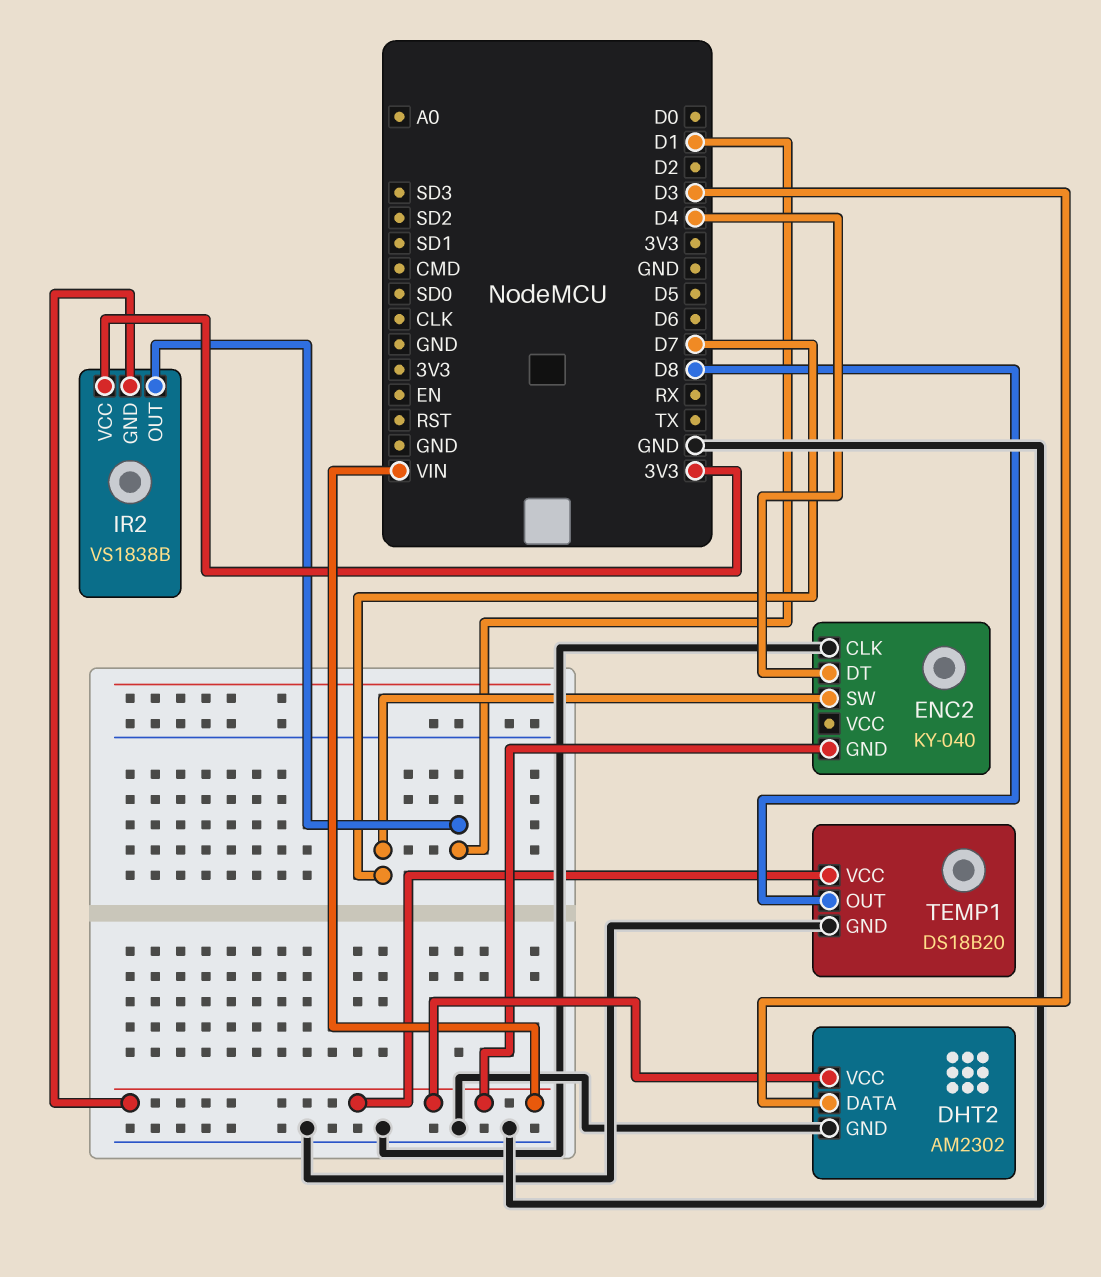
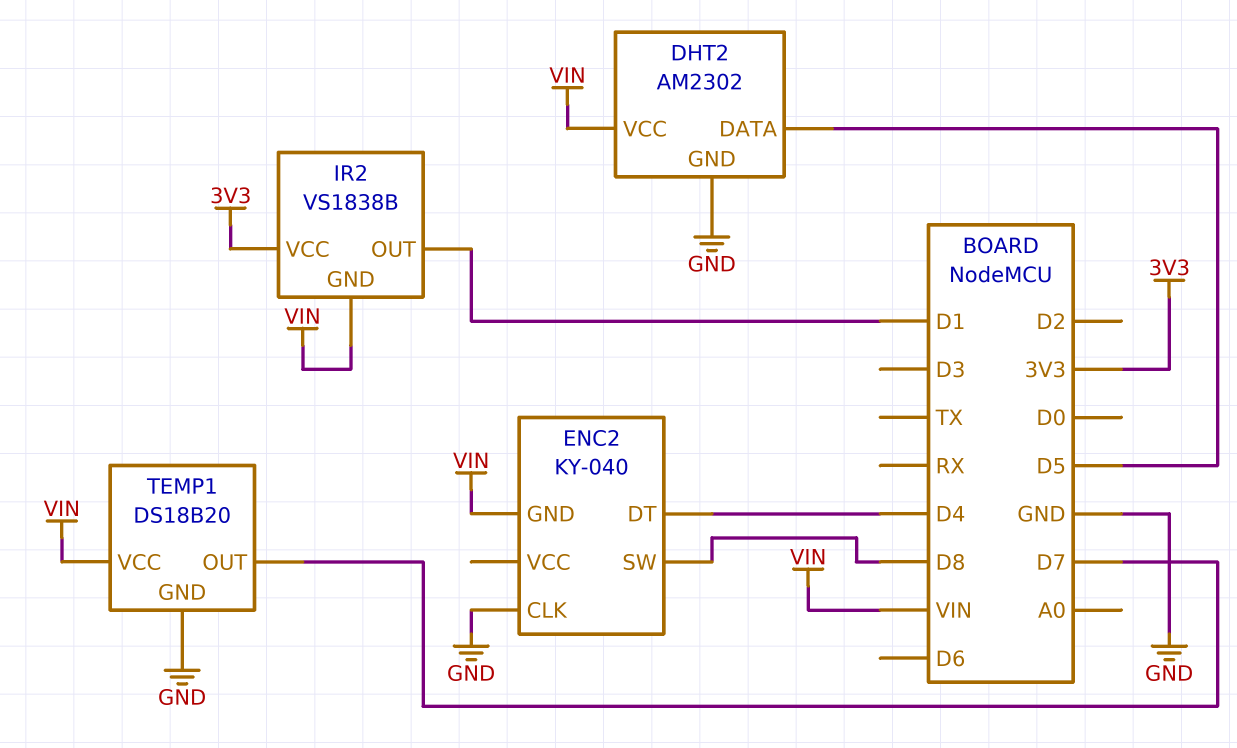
DHT2 pin DATA: D3 -> D5
ENC2 pin SW: D7 -> D8
TEMP1 pin OUT: D8 -> D7

